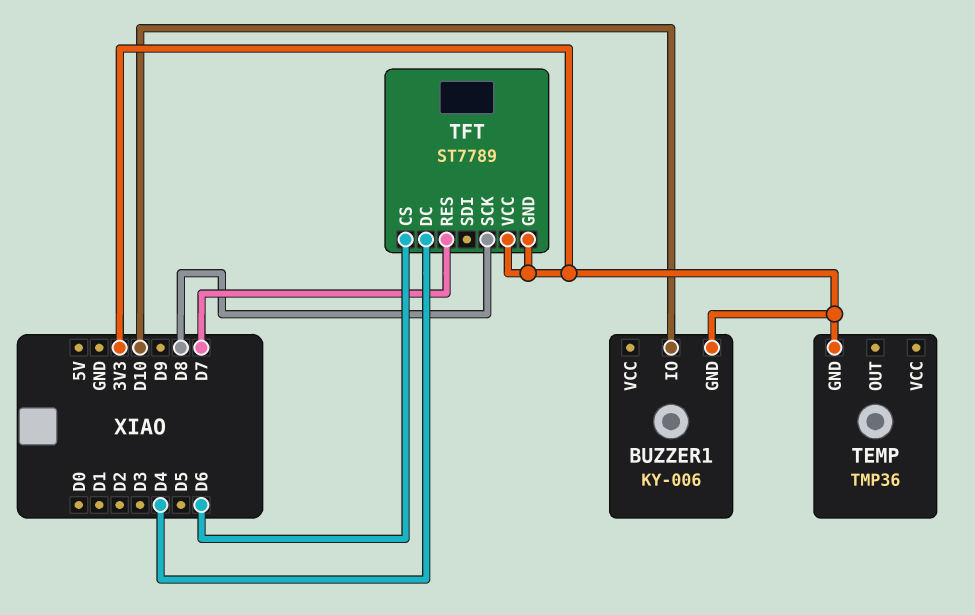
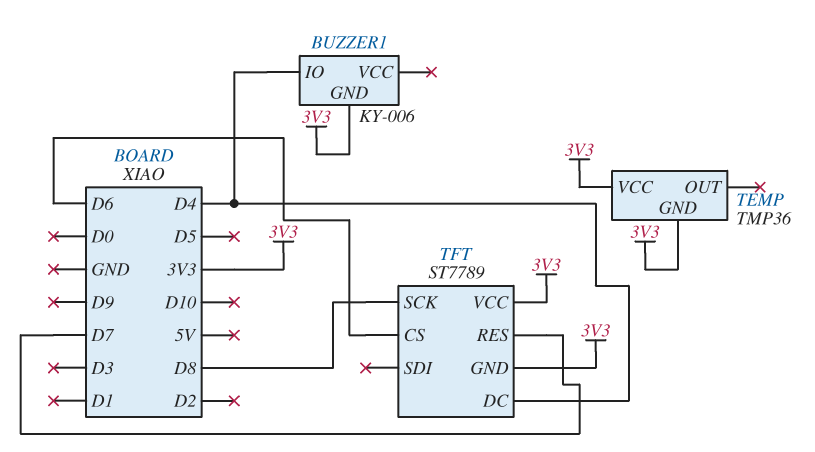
BUZZER1 pin IO: D10 -> D4
TEMP pin VCC: none -> 3V3

